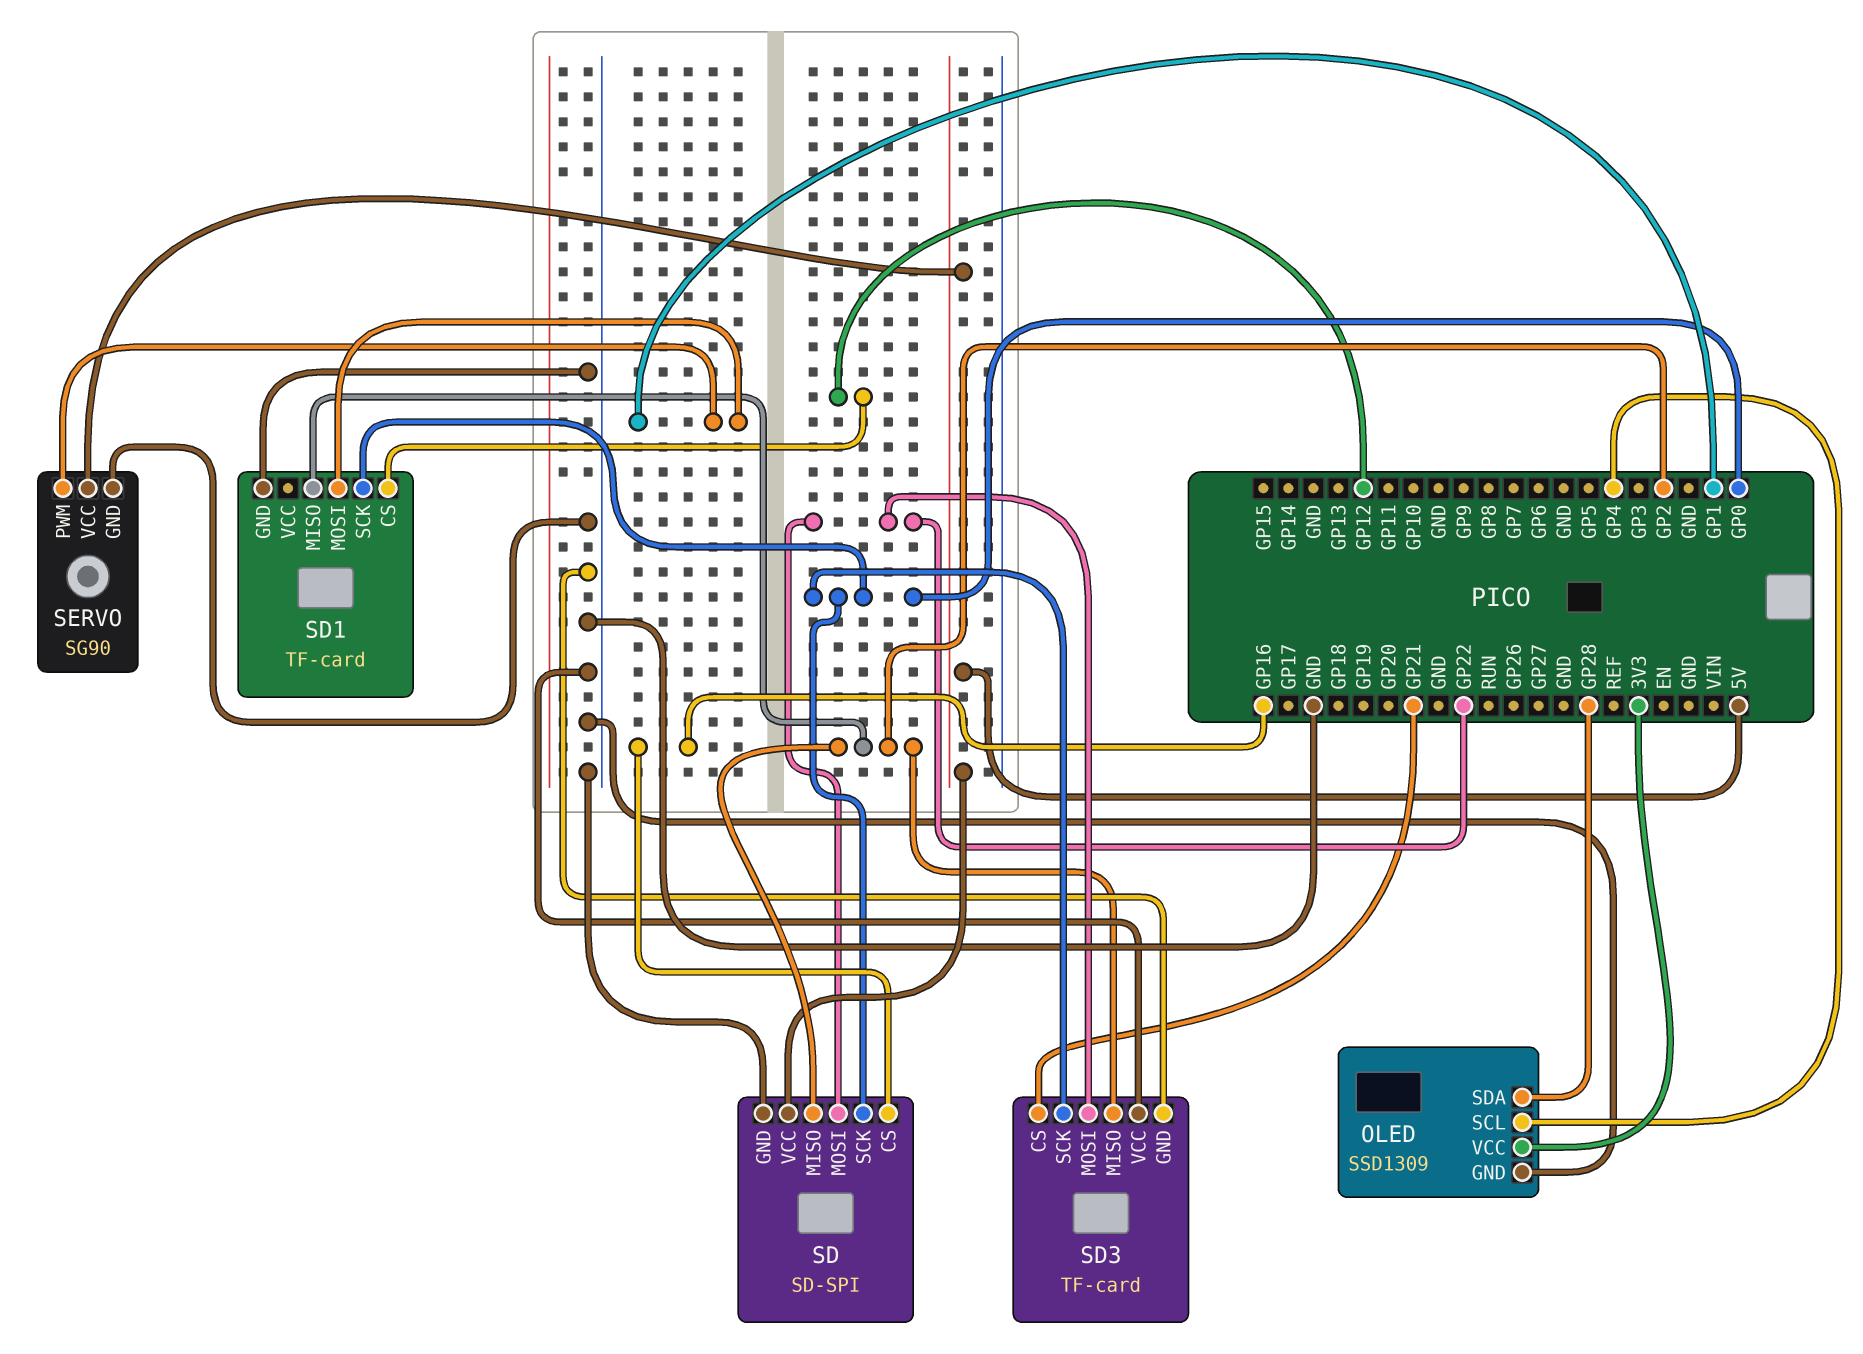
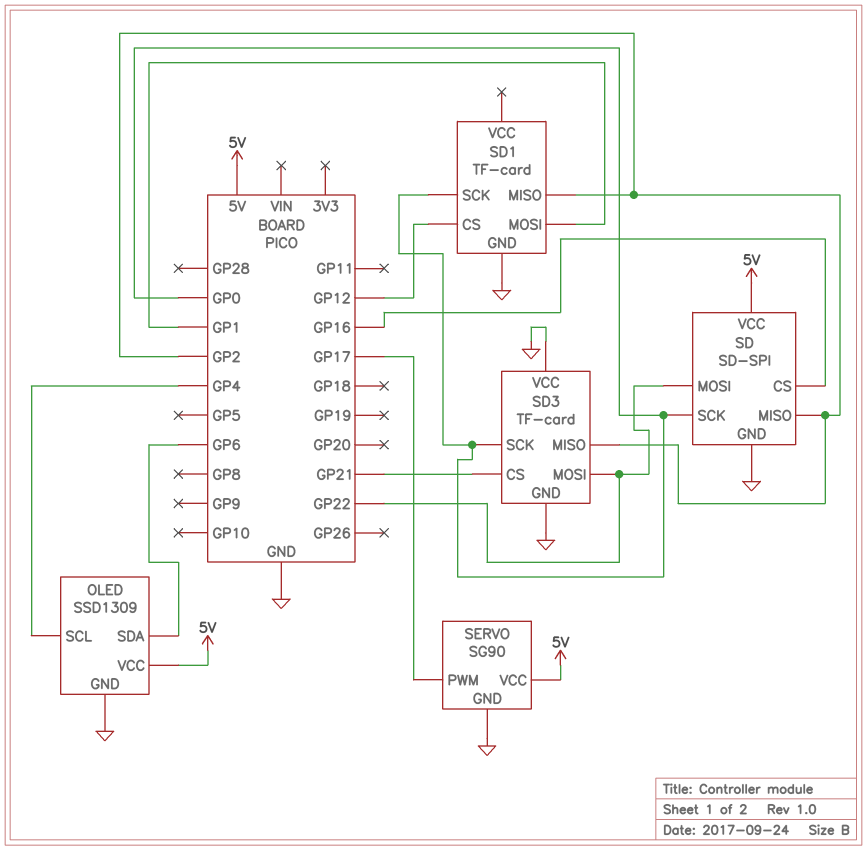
OLED pin SDA: GP28 -> GP6
OLED pin VCC: 3V3 -> 5V
SERVO pin PWM: GP1 -> GP17

